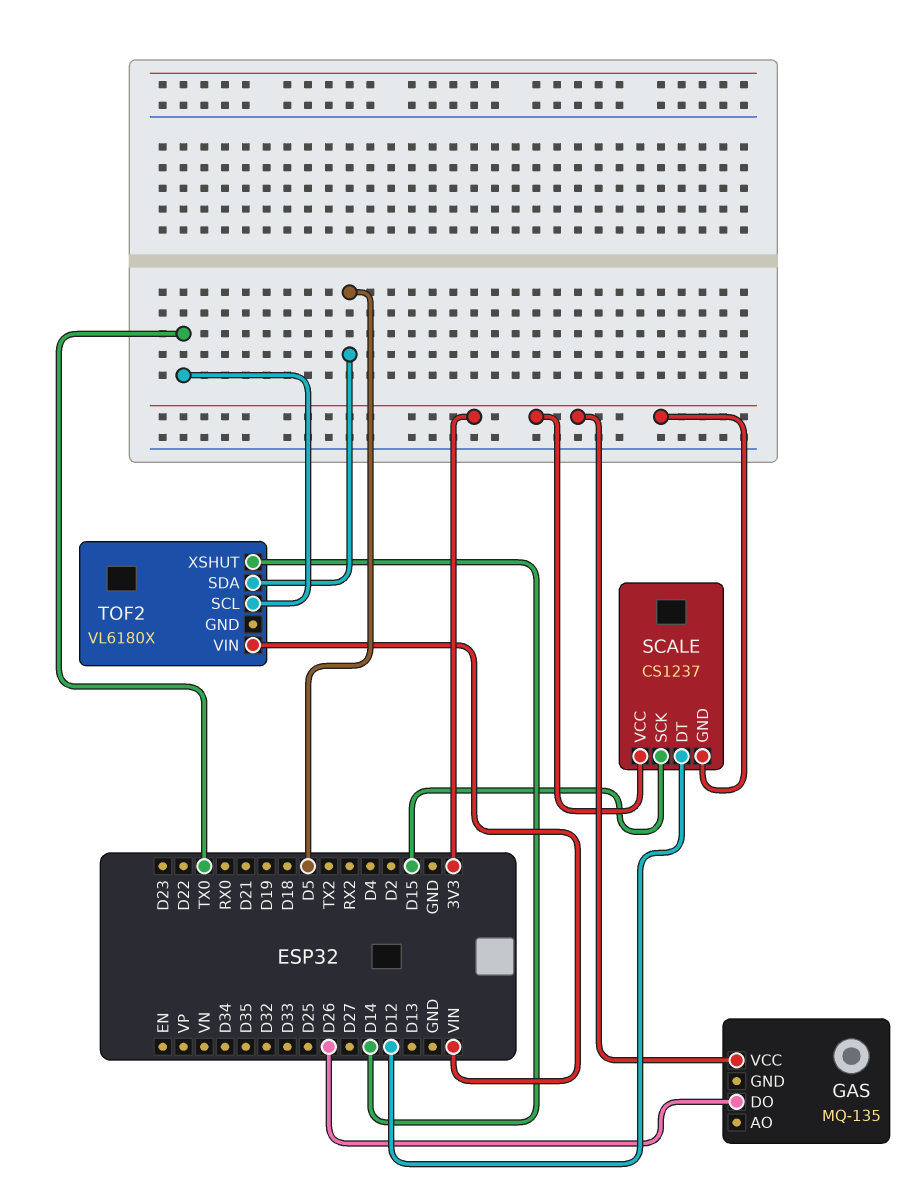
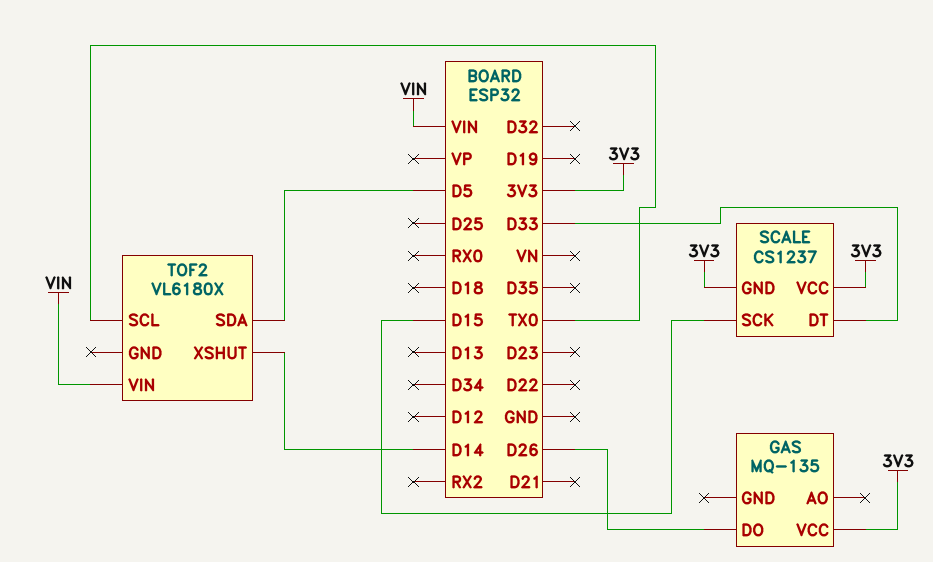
SCALE pin DT: D12 -> D33

